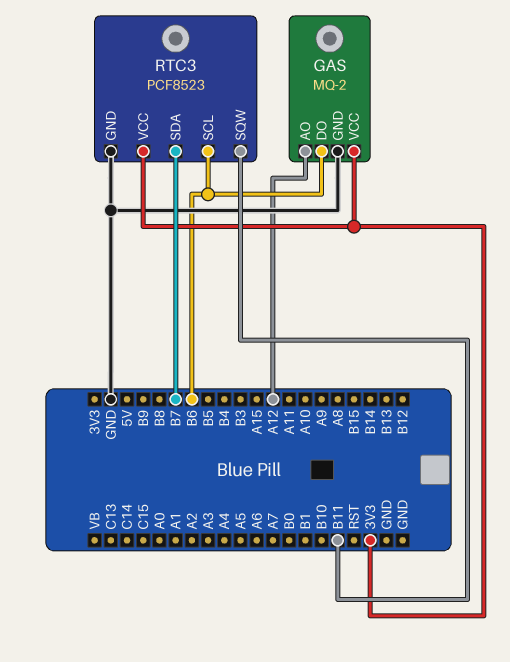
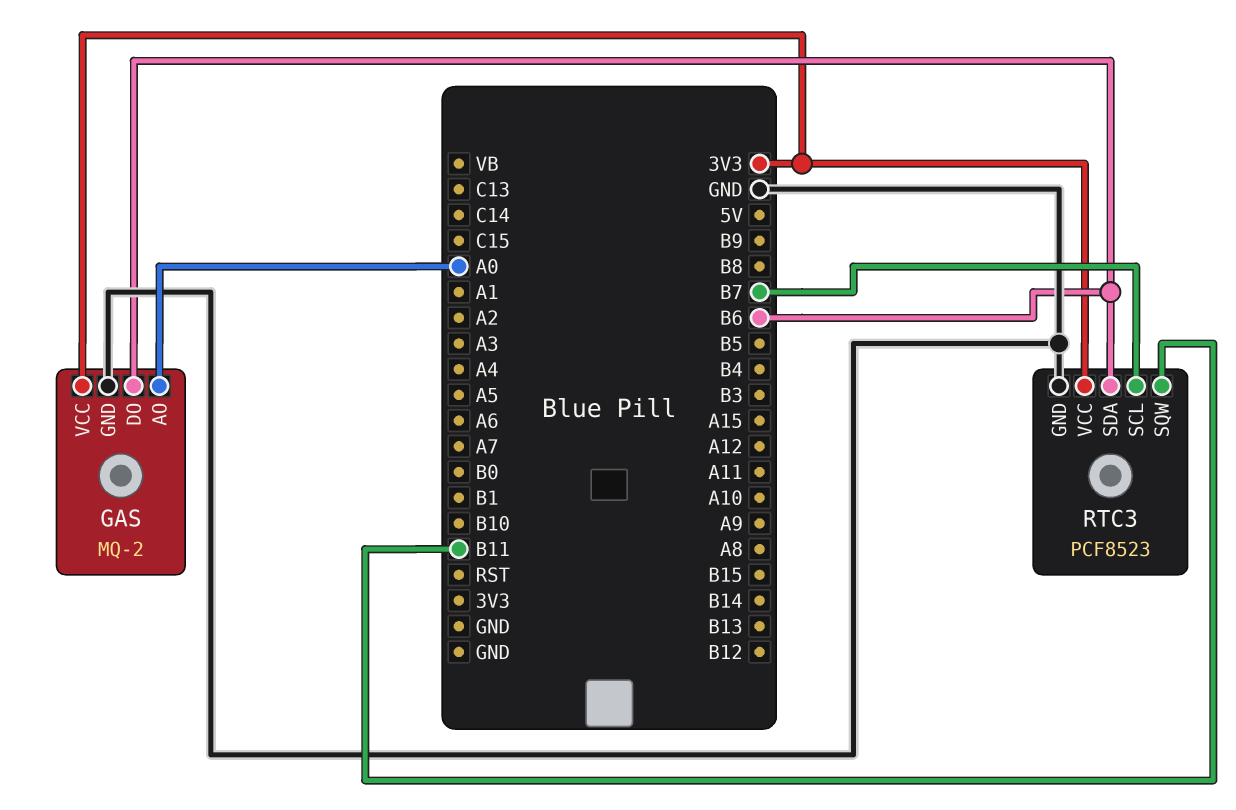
GAS pin AO: A12 -> A0
RTC3 pin SCL: B6 -> B7
RTC3 pin SDA: B7 -> B6

